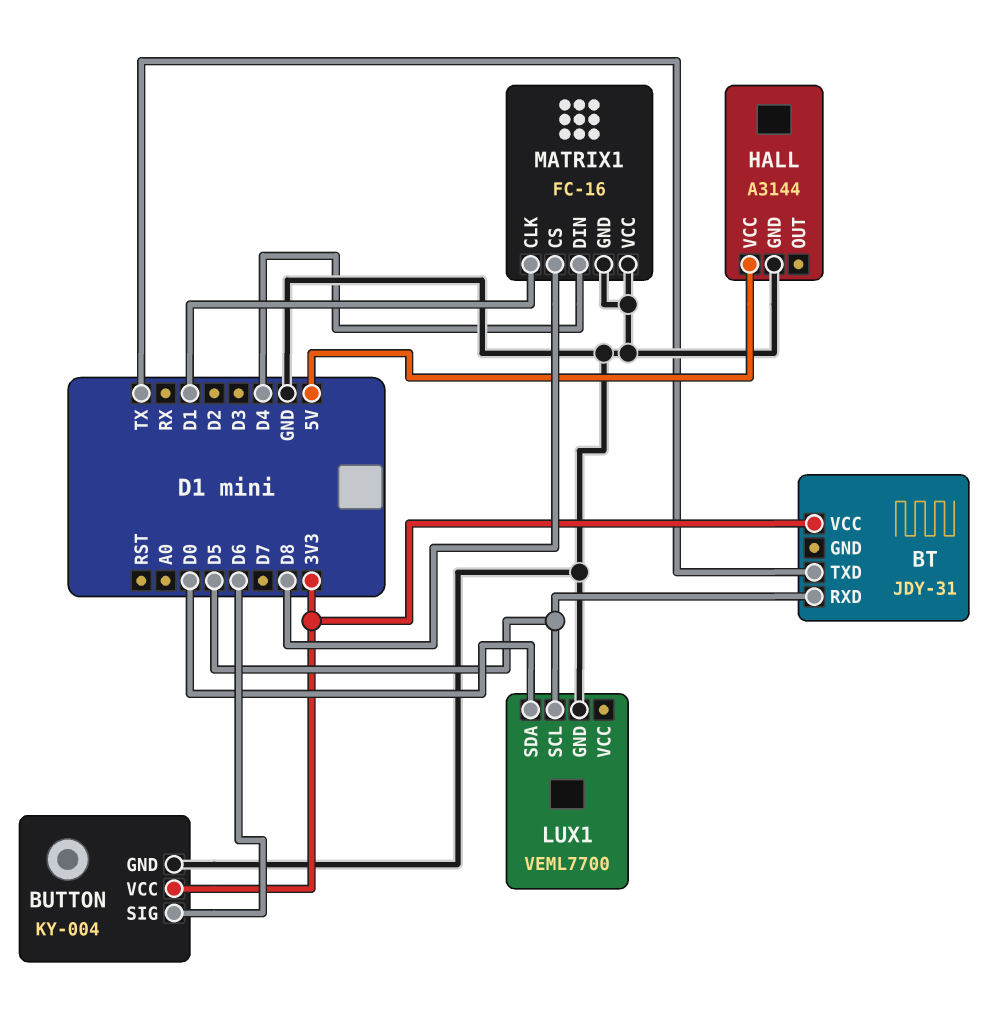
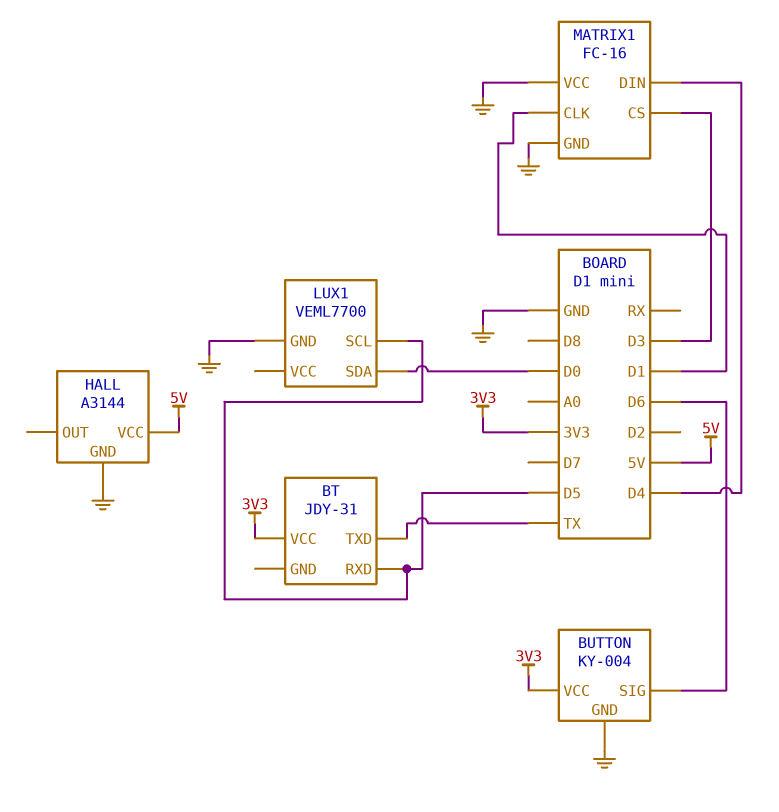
MATRIX1 pin CS: D8 -> D3

